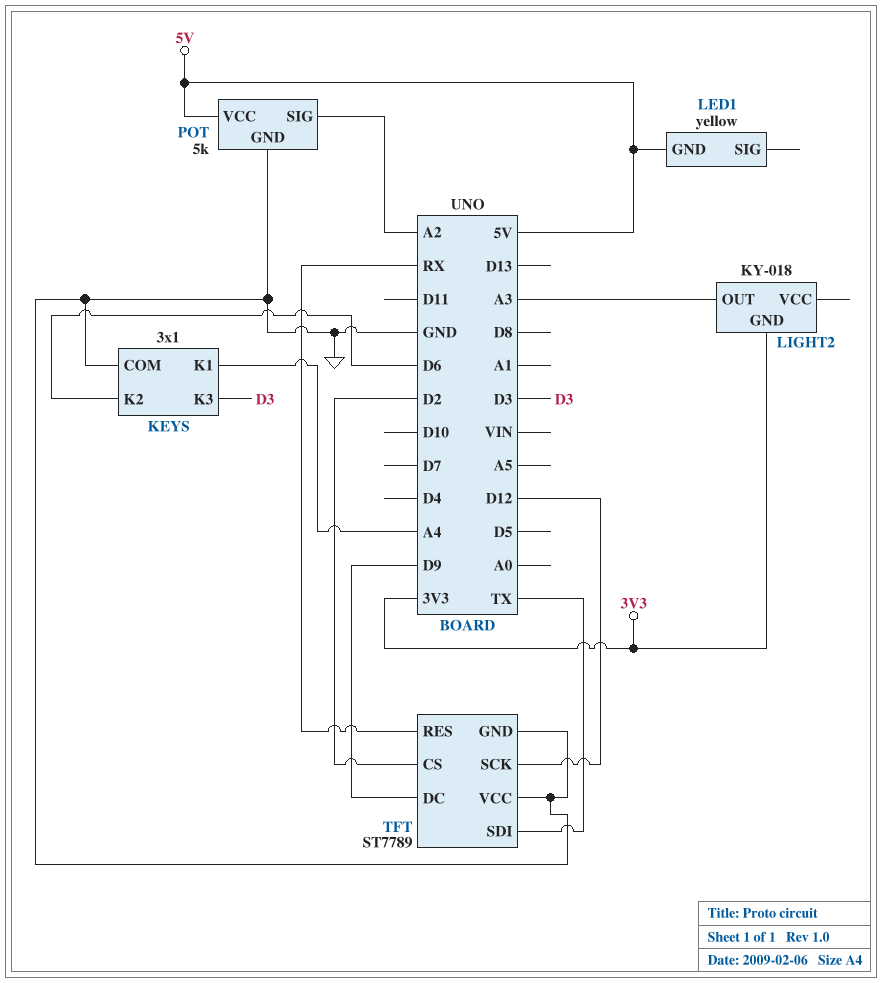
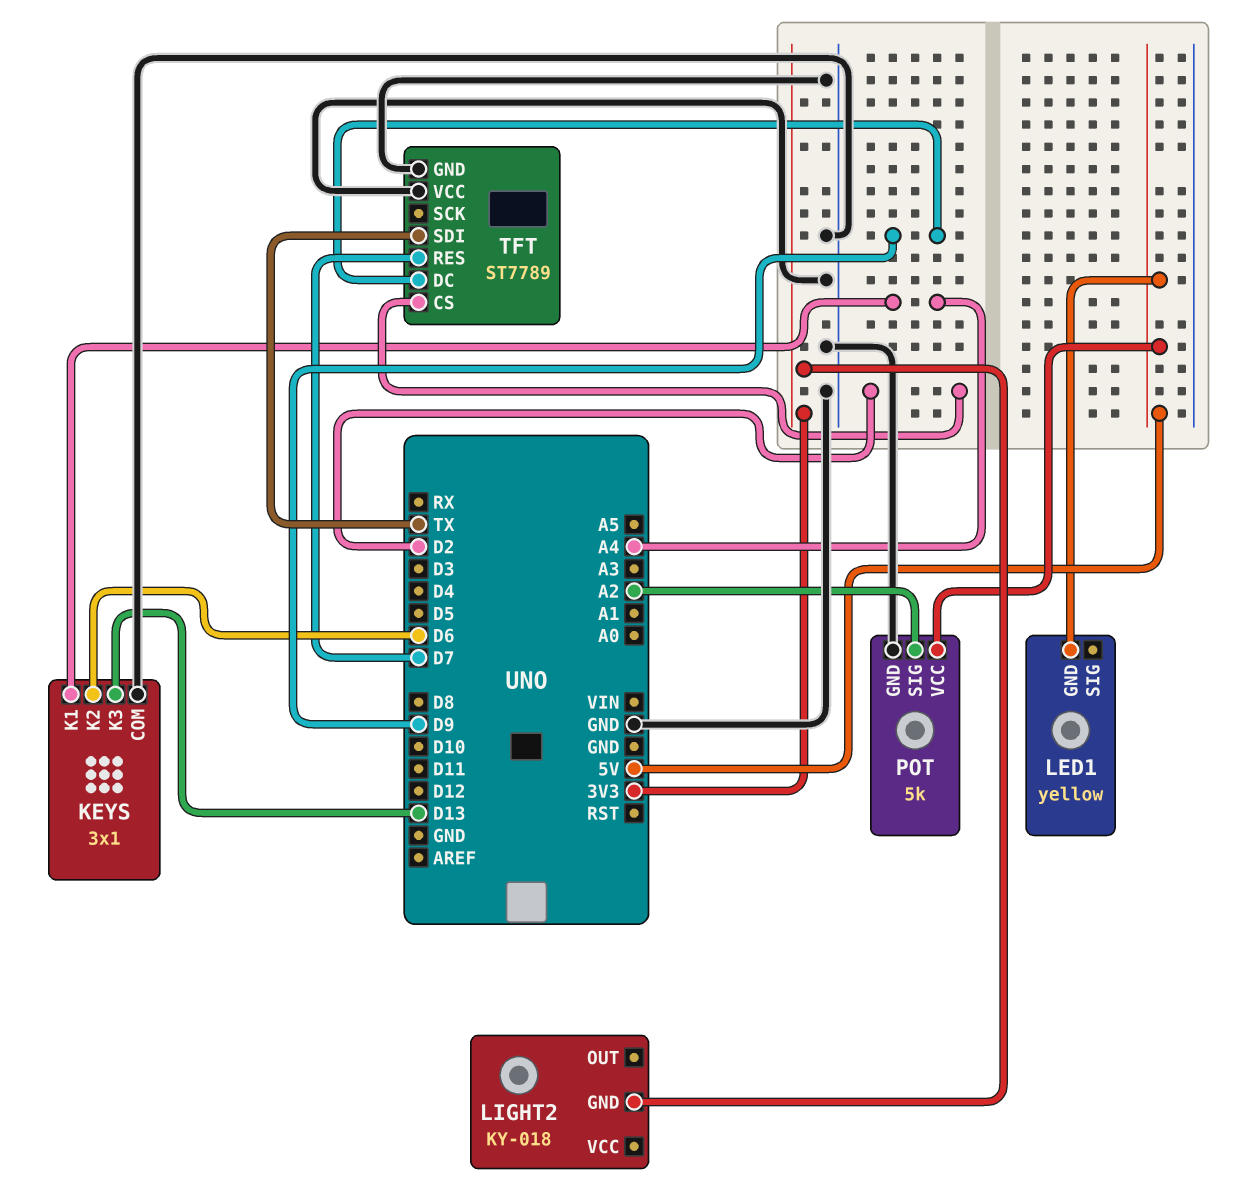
KEYS pin K3: D3 -> D13
LIGHT2 pin OUT: A3 -> none
TFT pin RES: RX -> D7
TFT pin SCK: D12 -> none

